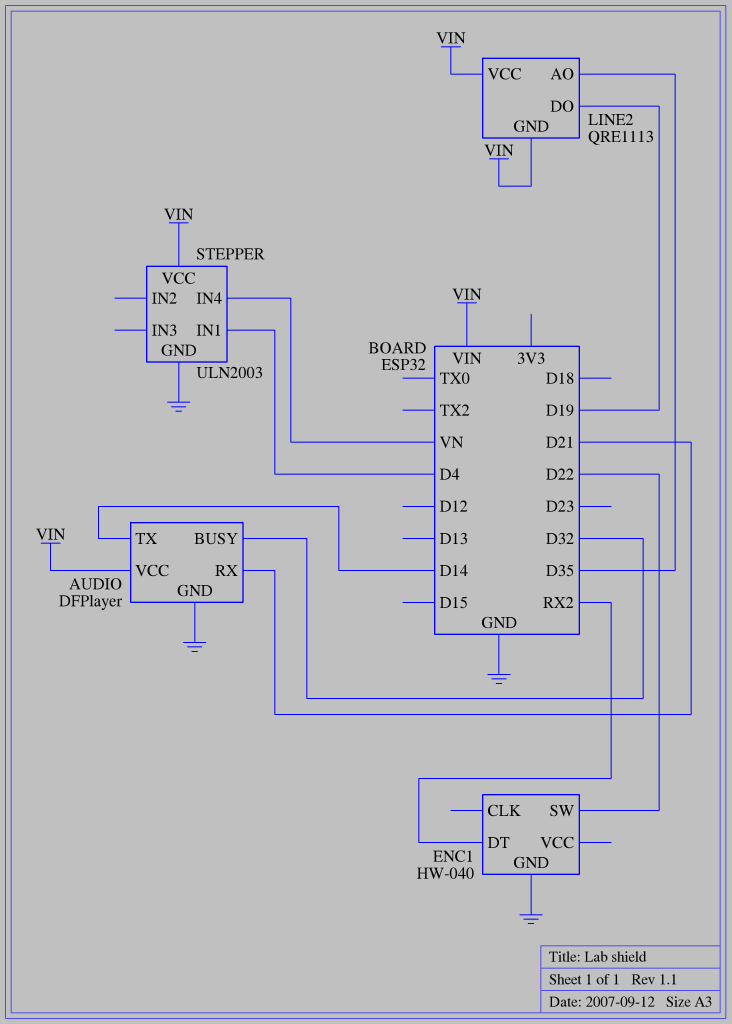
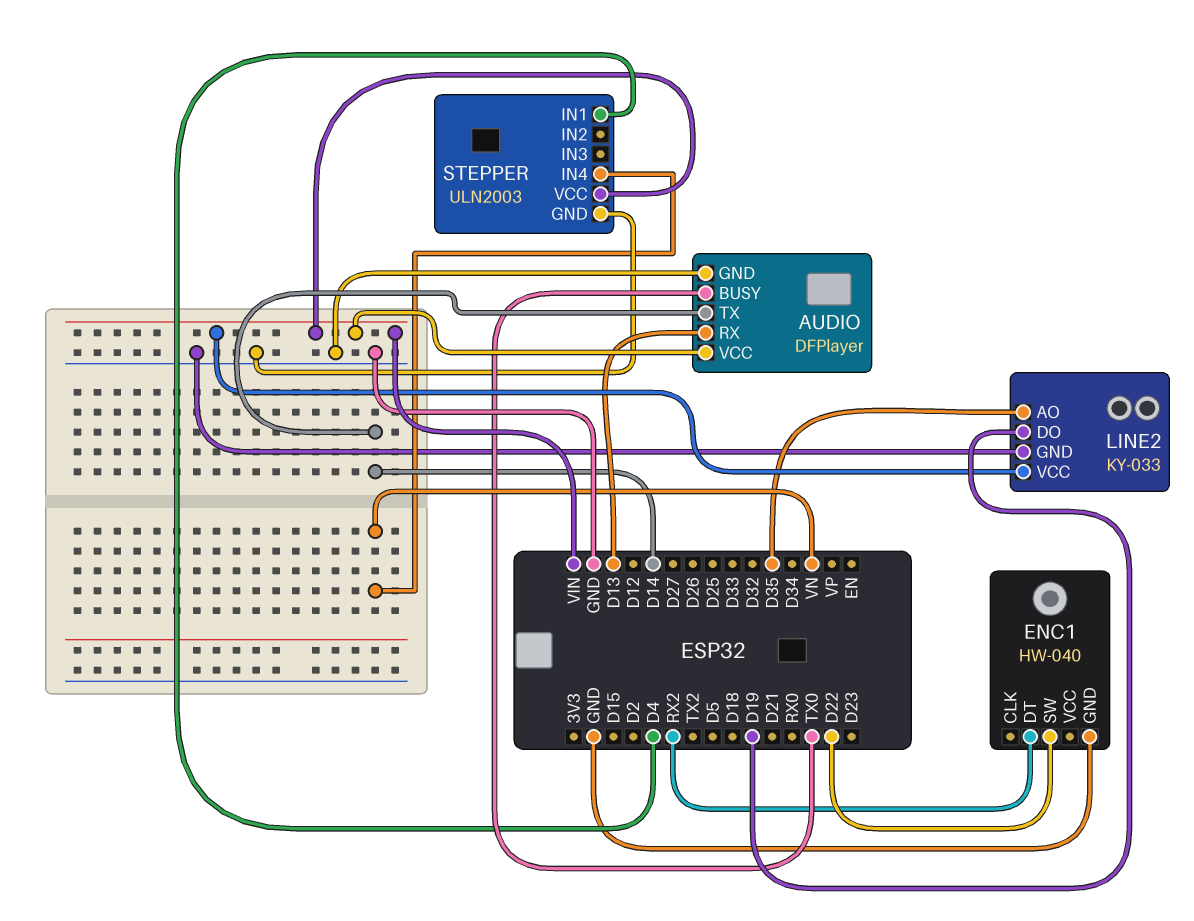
AUDIO pin BUSY: D32 -> TX0
AUDIO pin RX: D21 -> D13
LINE2: QRE1113 -> KY-033
LINE2 pin GND: VIN -> GND

